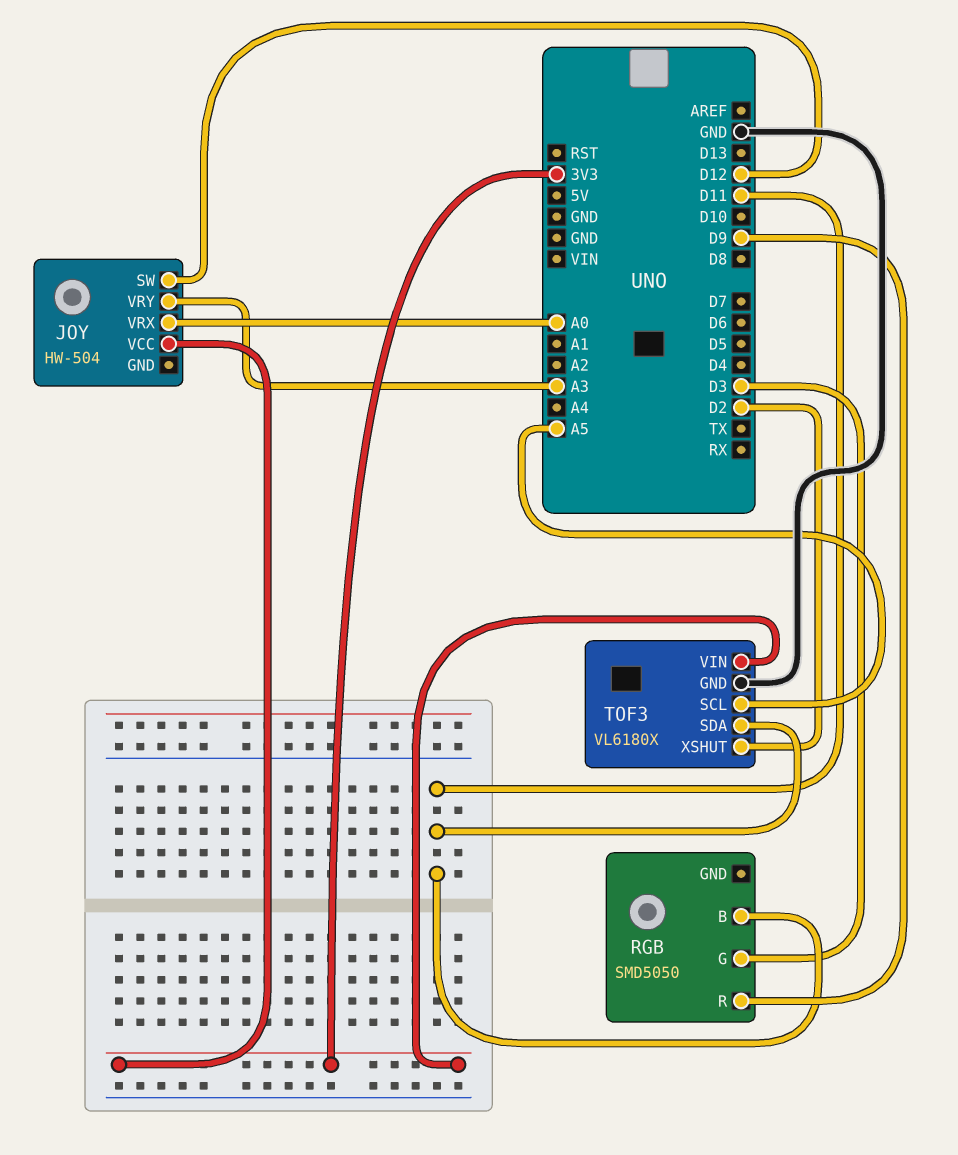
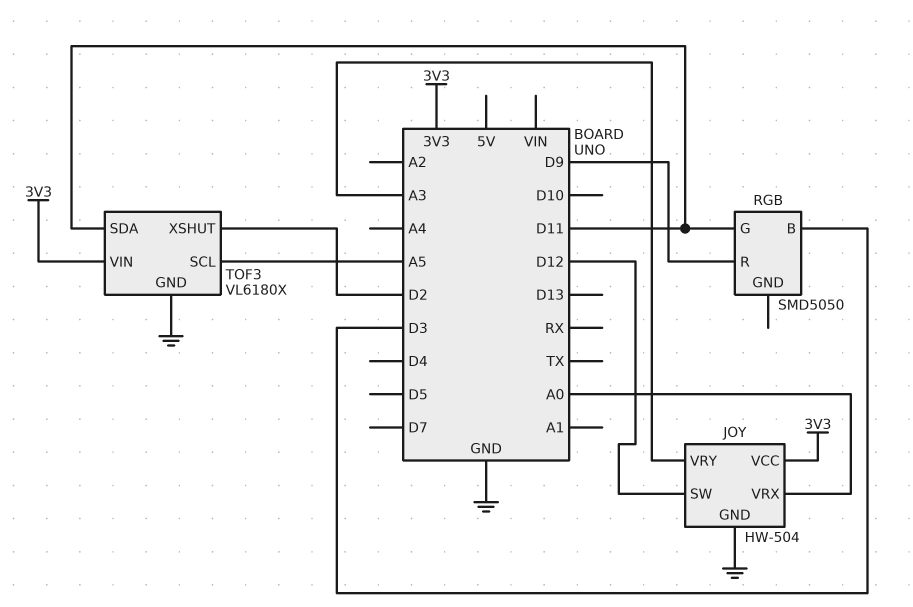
JOY pin GND: none -> GND
RGB pin B: D11 -> D3
RGB pin G: D3 -> D11

